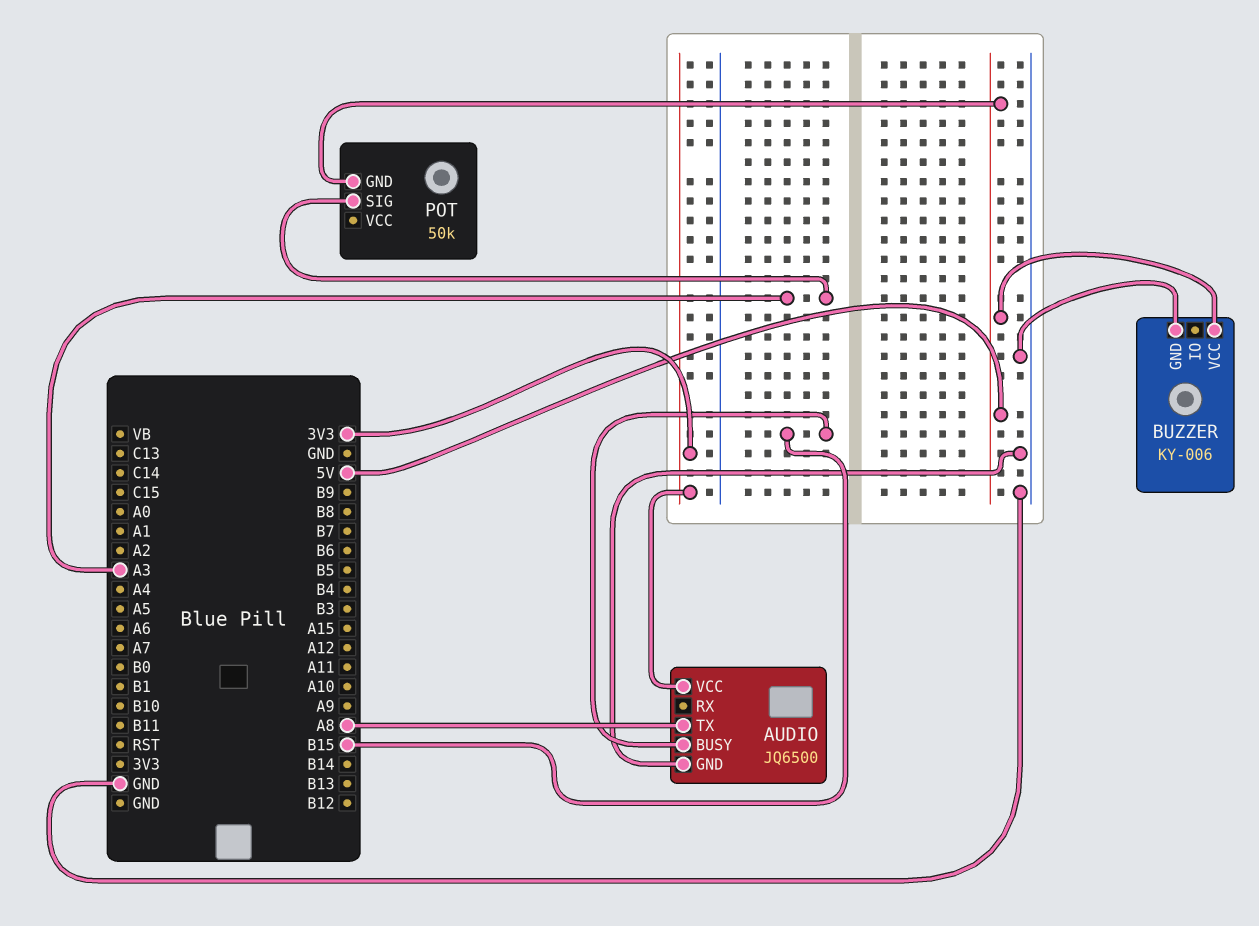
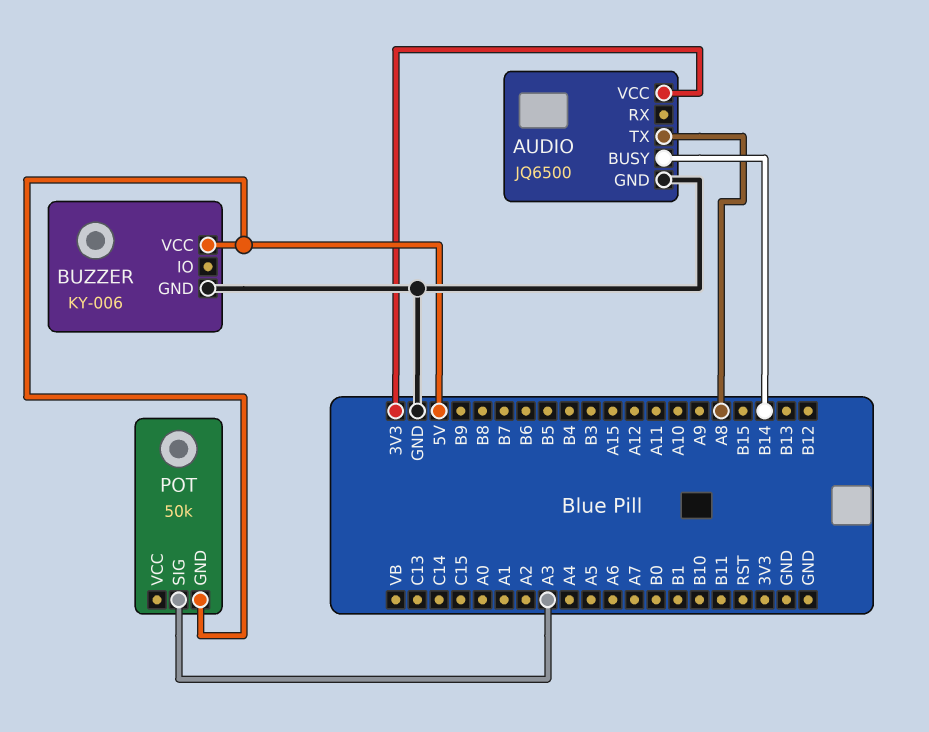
AUDIO pin BUSY: B15 -> B14

